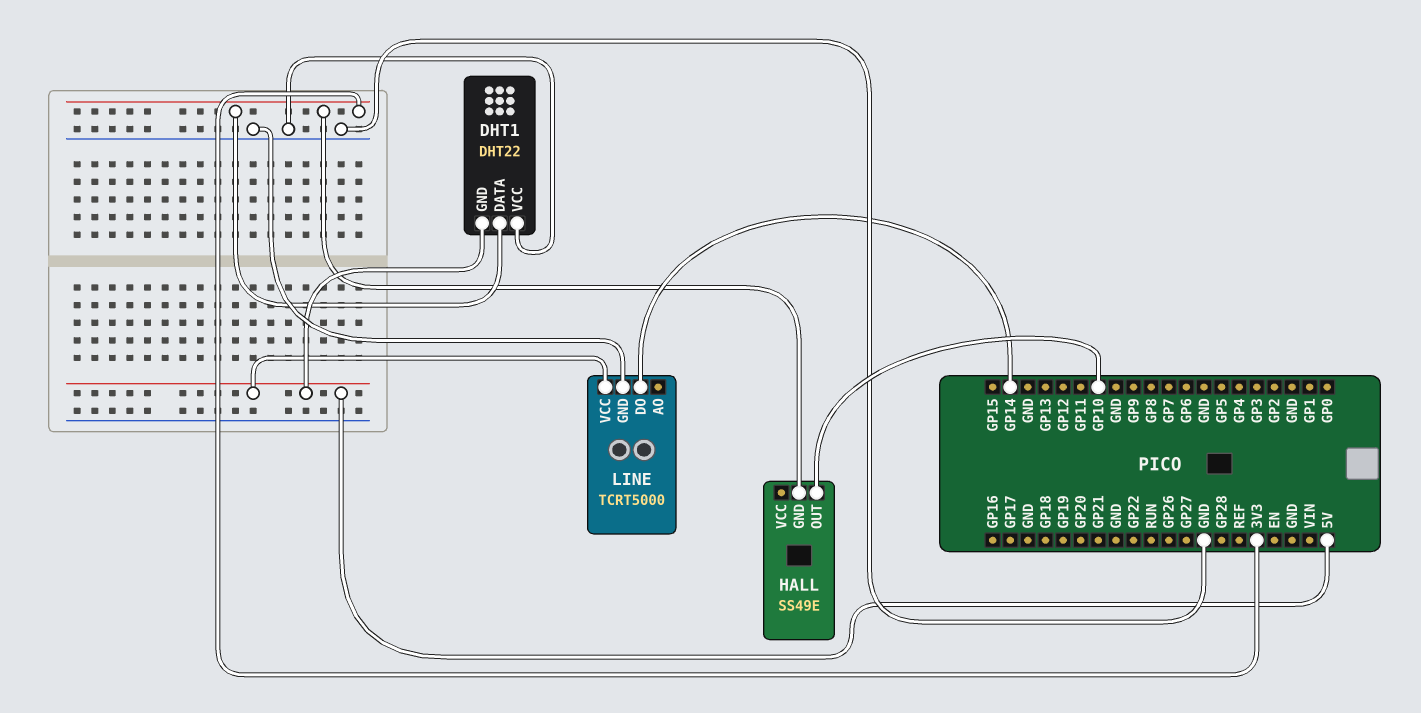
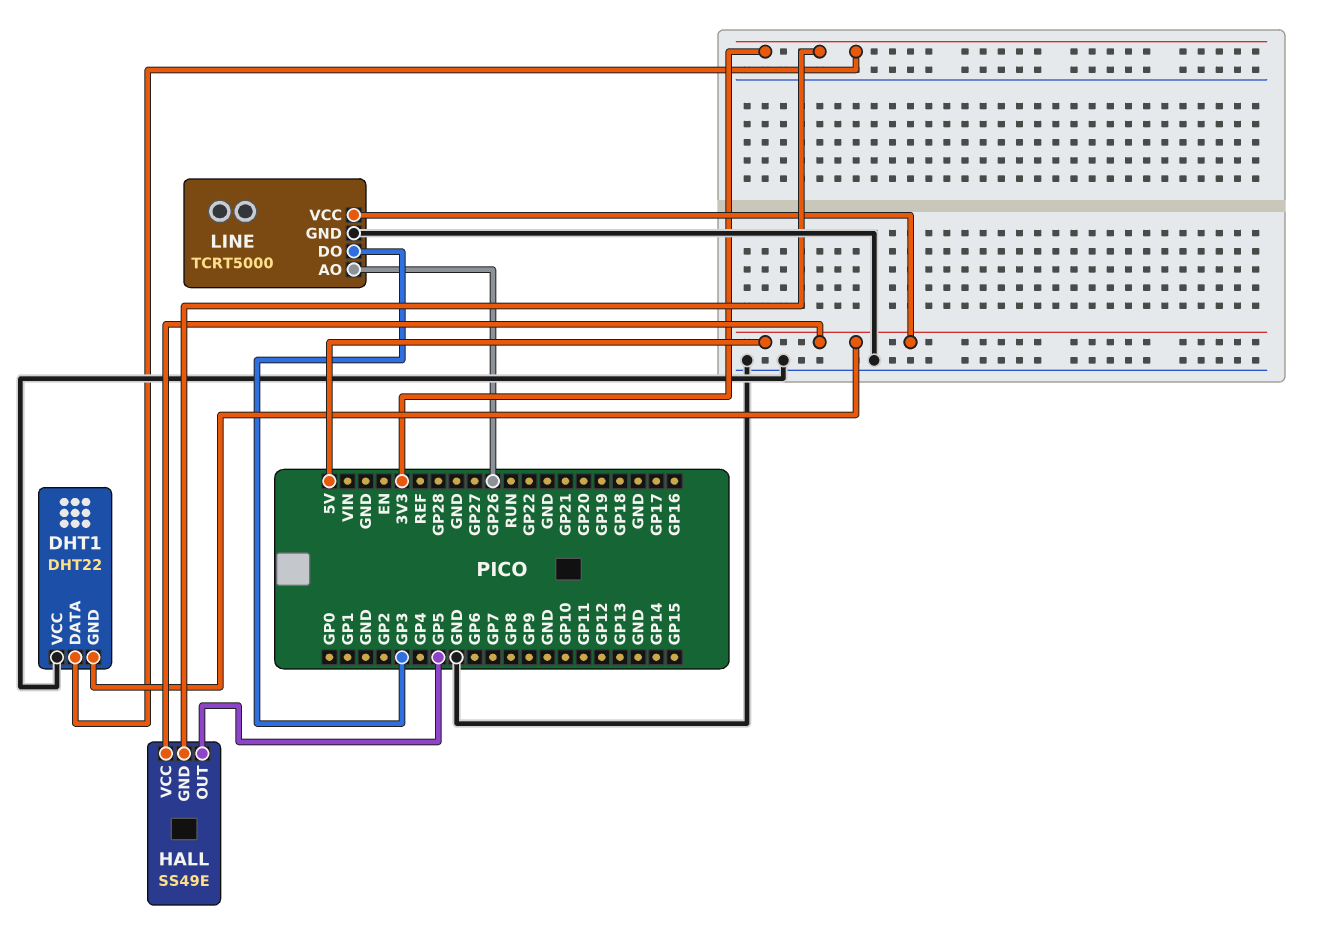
HALL pin OUT: GP10 -> GP5
HALL pin VCC: none -> 5V
LINE pin AO: none -> GP26
LINE pin DO: GP14 -> GP3

